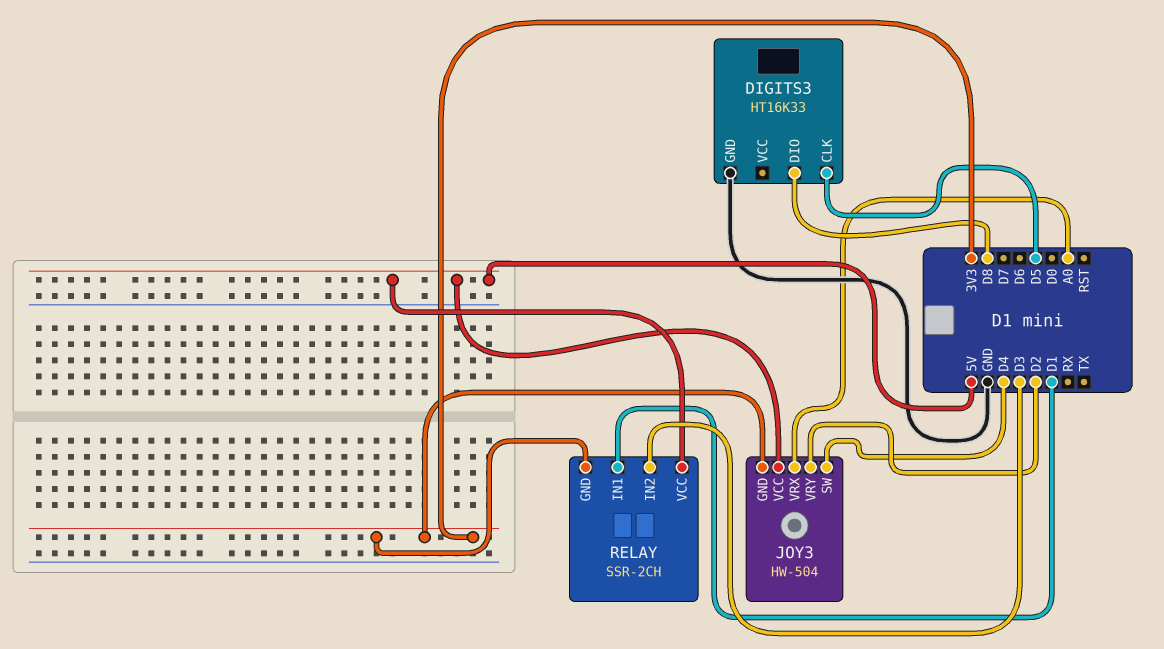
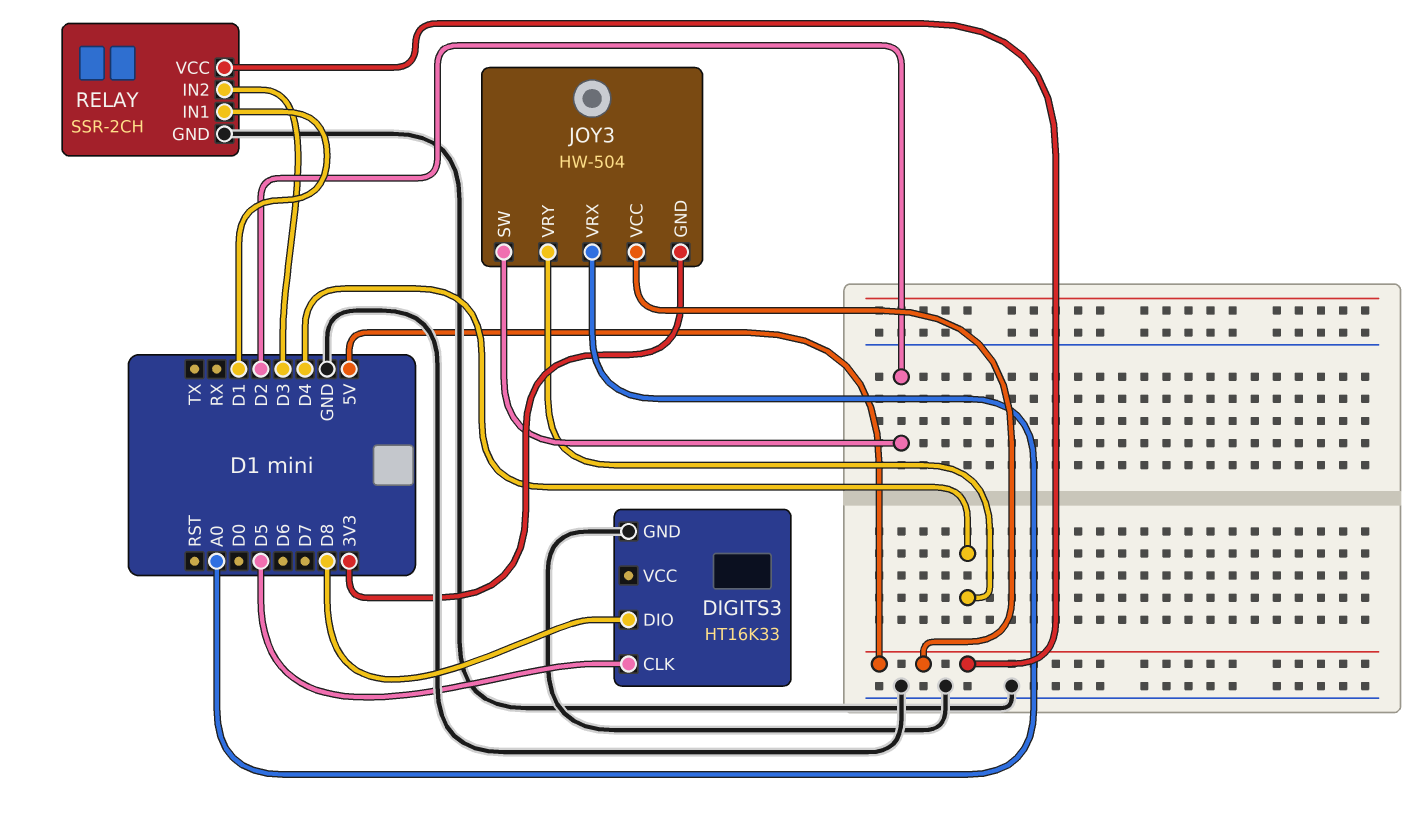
JOY3 pin SW: D4 -> D2
JOY3 pin VRY: D2 -> D4
RELAY pin GND: 3V3 -> GND

